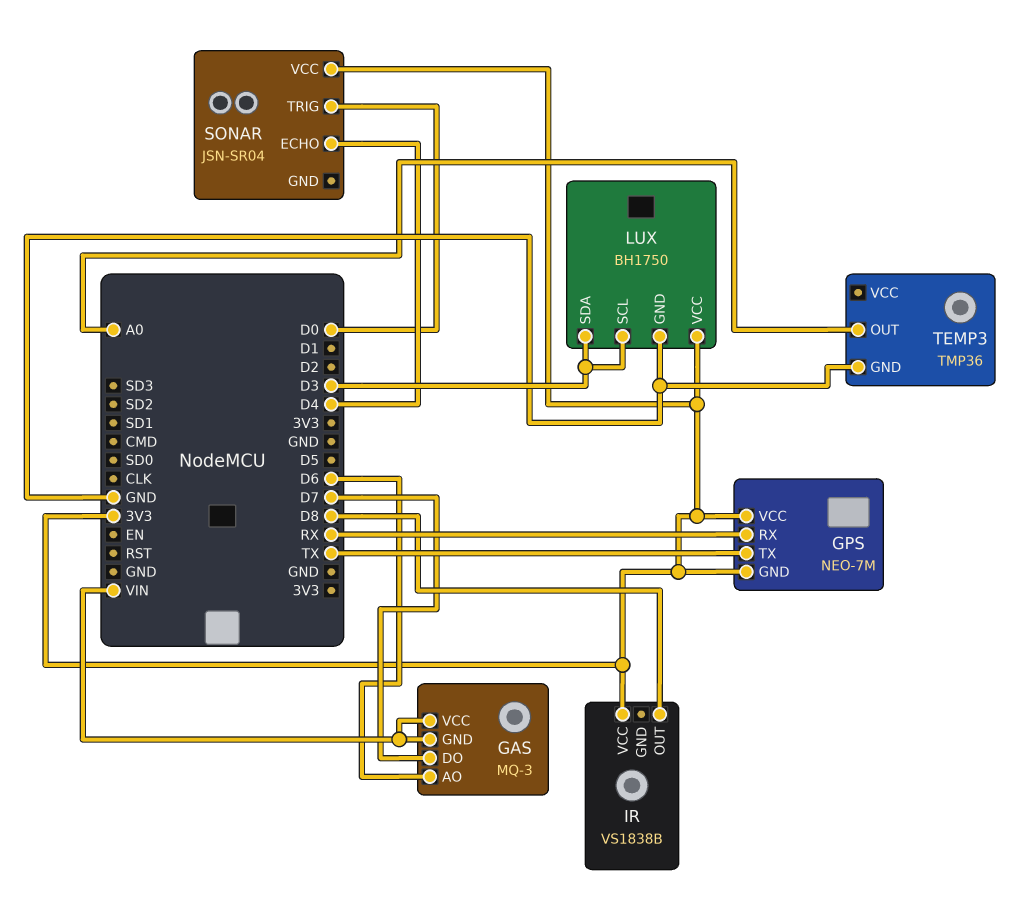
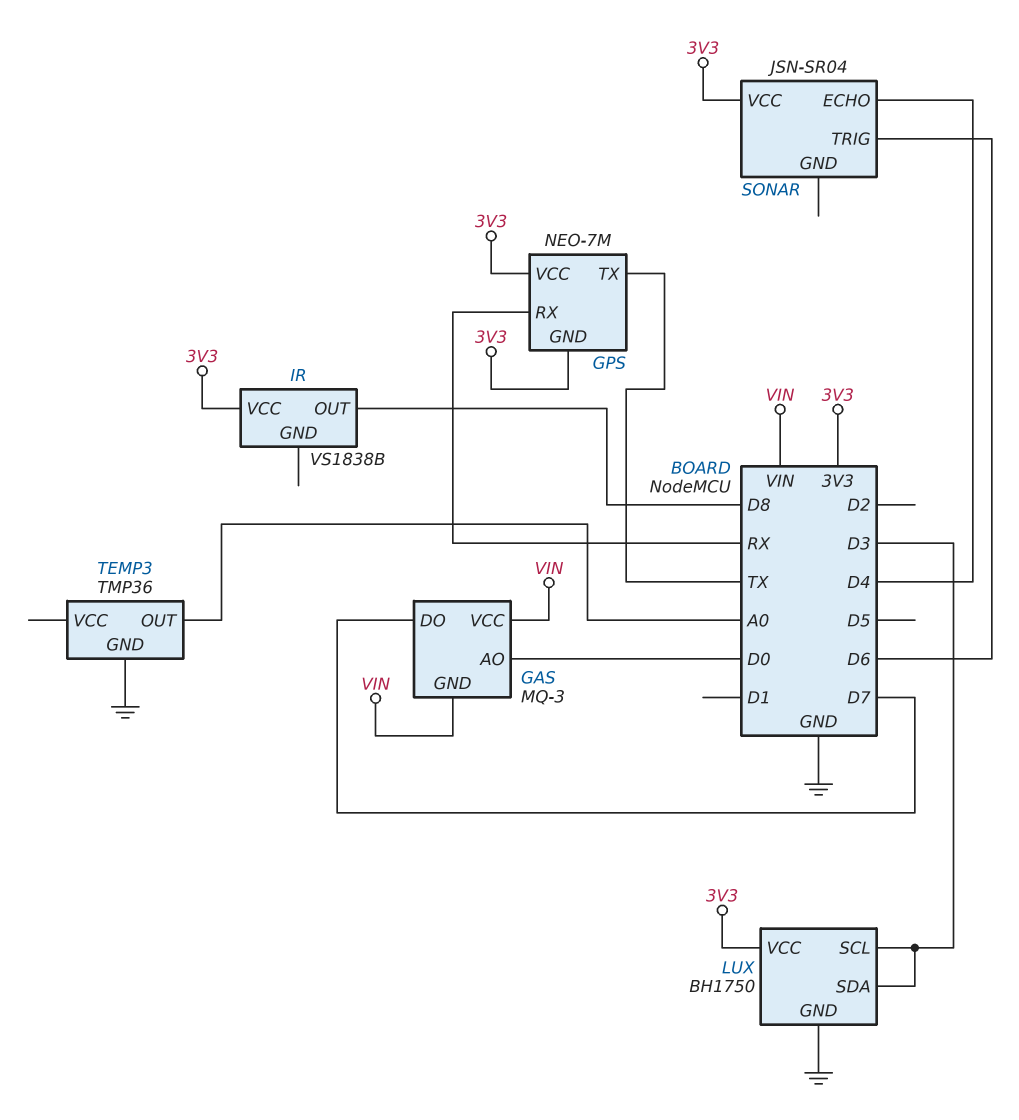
GAS pin AO: D6 -> D0
SONAR pin TRIG: D0 -> D6

